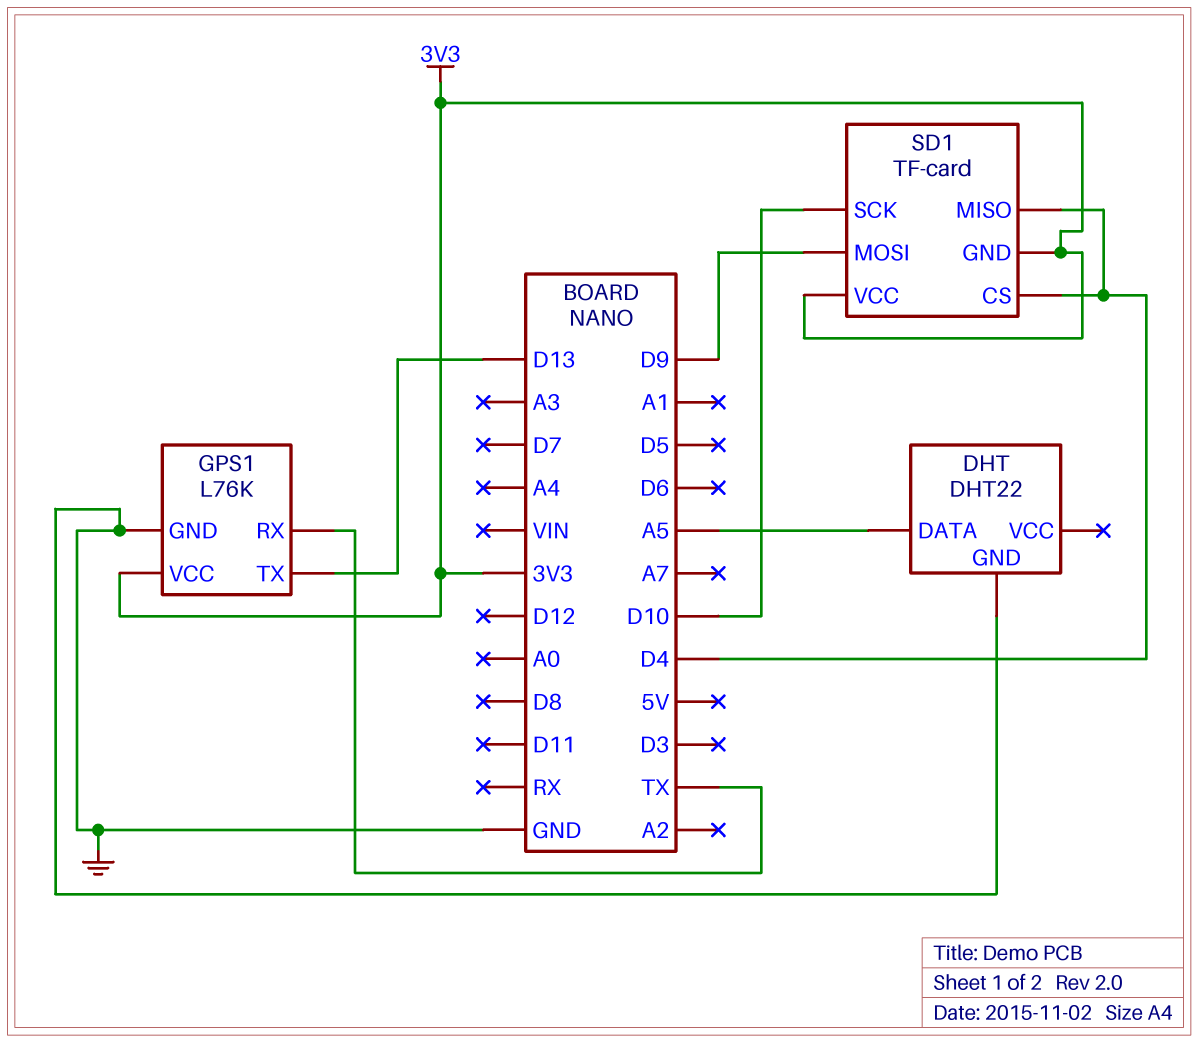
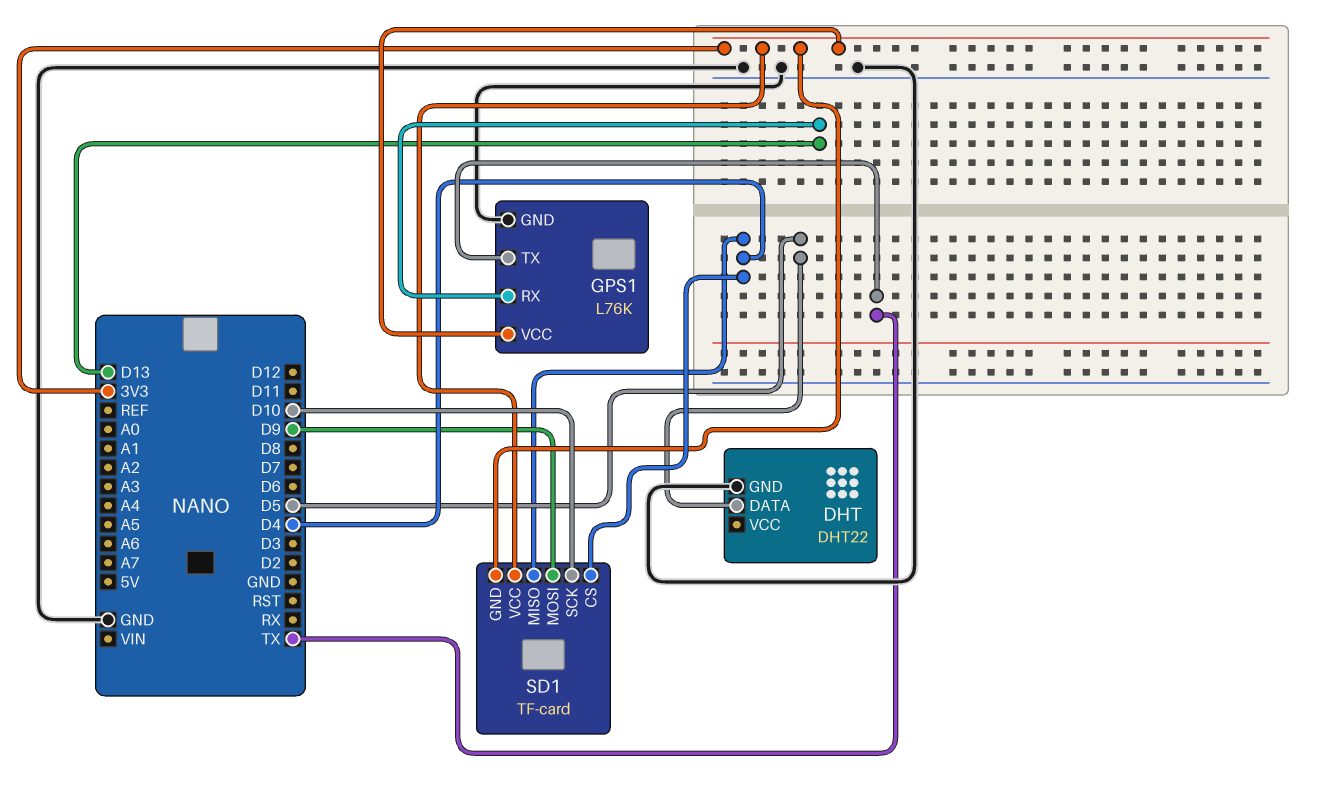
DHT pin DATA: A5 -> D5
GPS1 pin RX: TX -> D13
GPS1 pin TX: D13 -> TX

